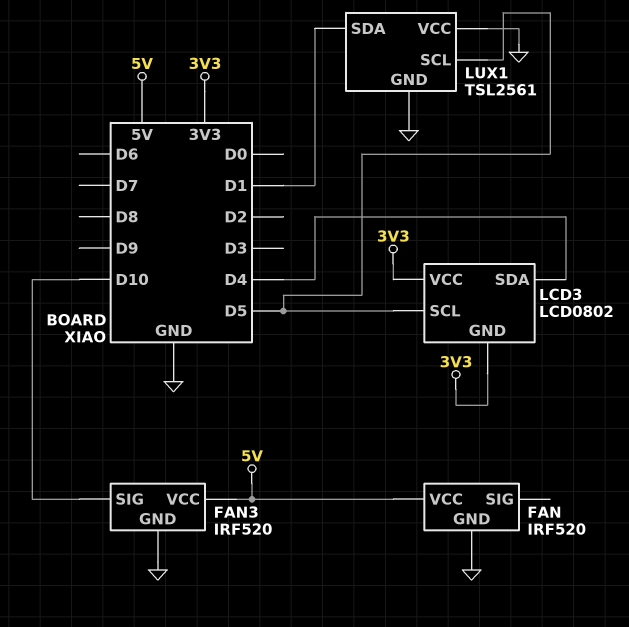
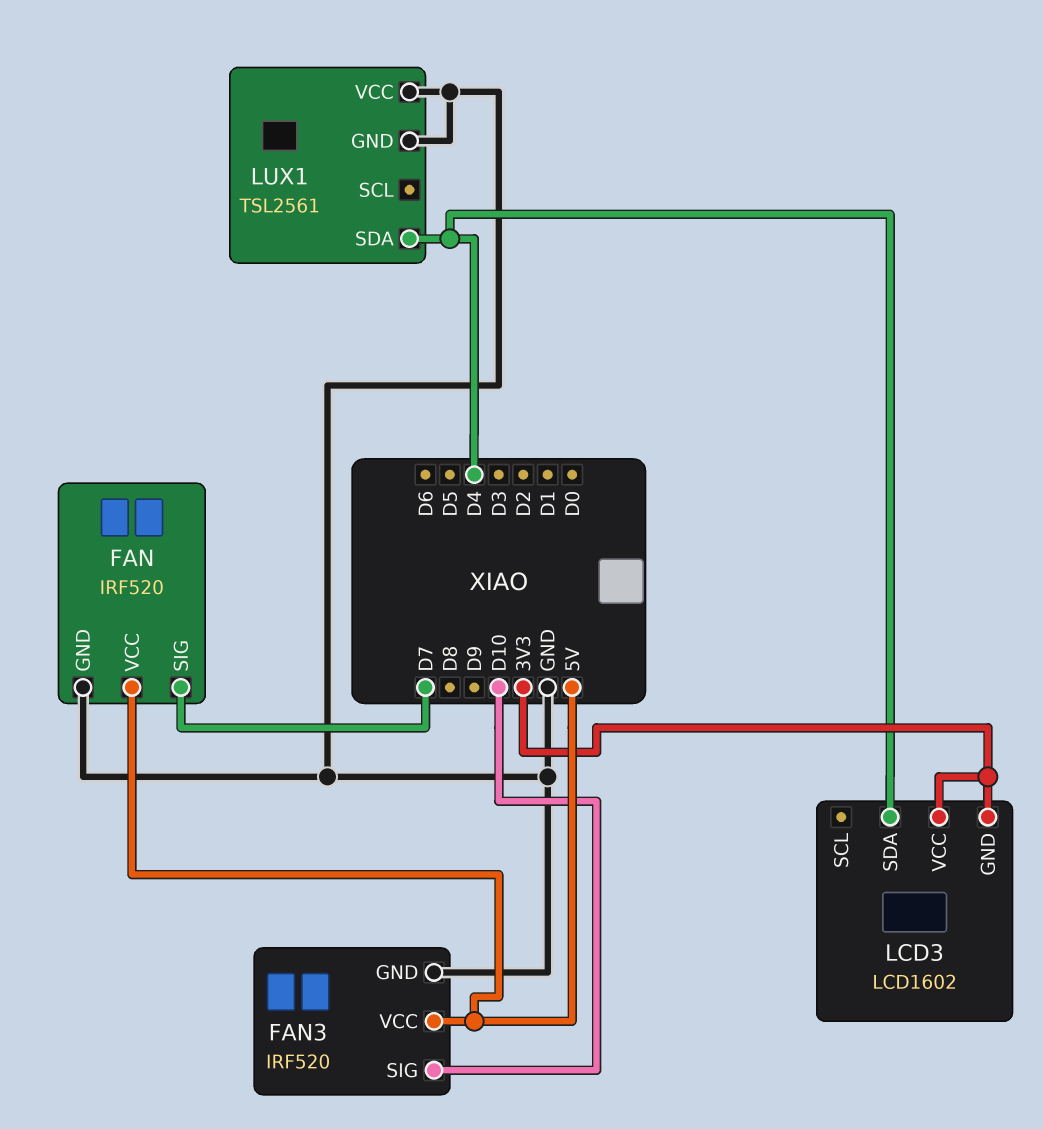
FAN pin SIG: none -> D7
LCD3: LCD0802 -> LCD1602
LCD3 pin SCL: D5 -> none
LUX1 pin SCL: D5 -> none
LUX1 pin SDA: D1 -> D4

